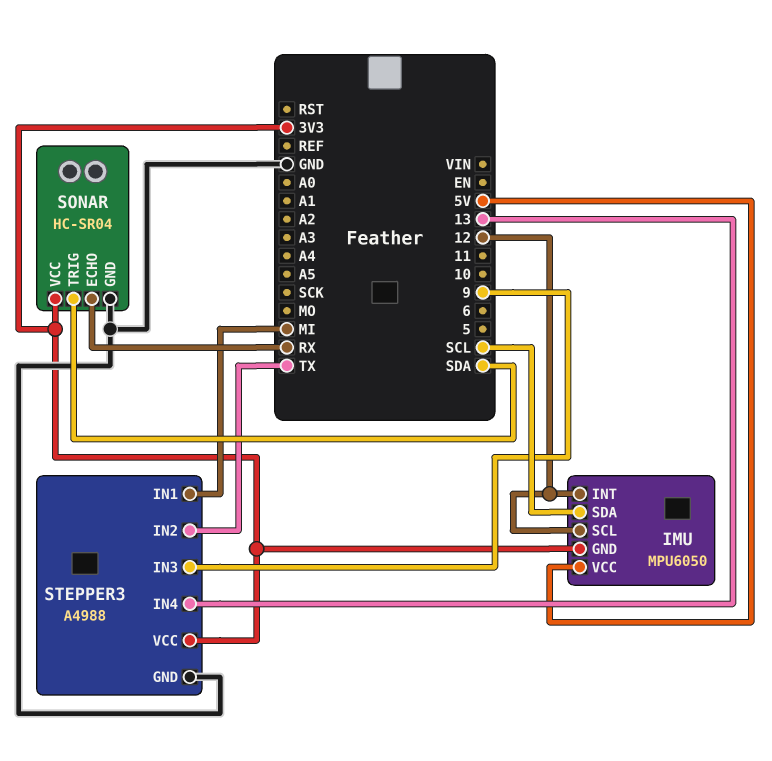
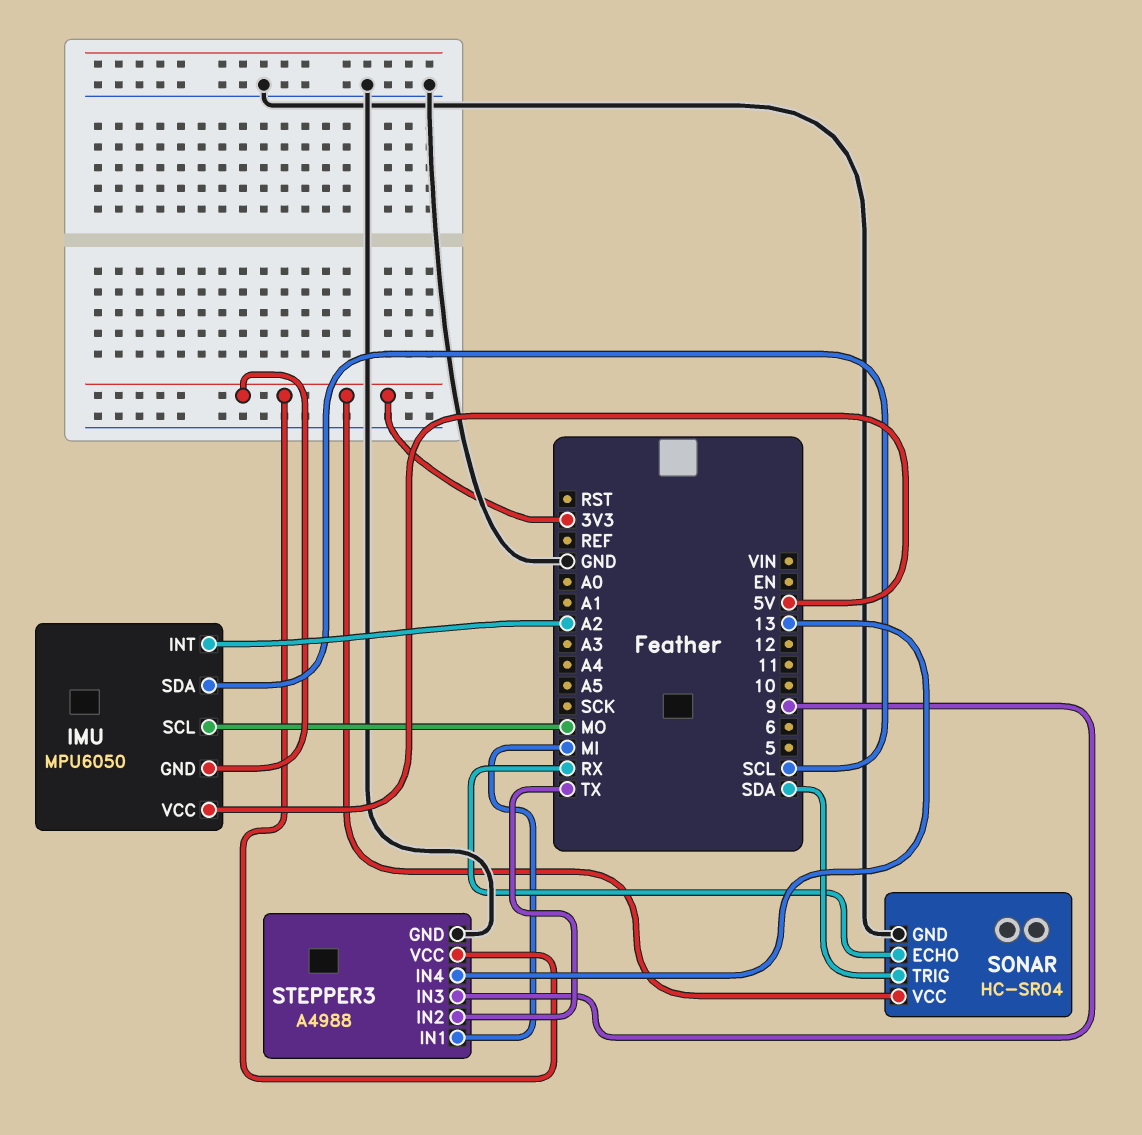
IMU pin INT: 12 -> A2
IMU pin SCL: 12 -> MO

